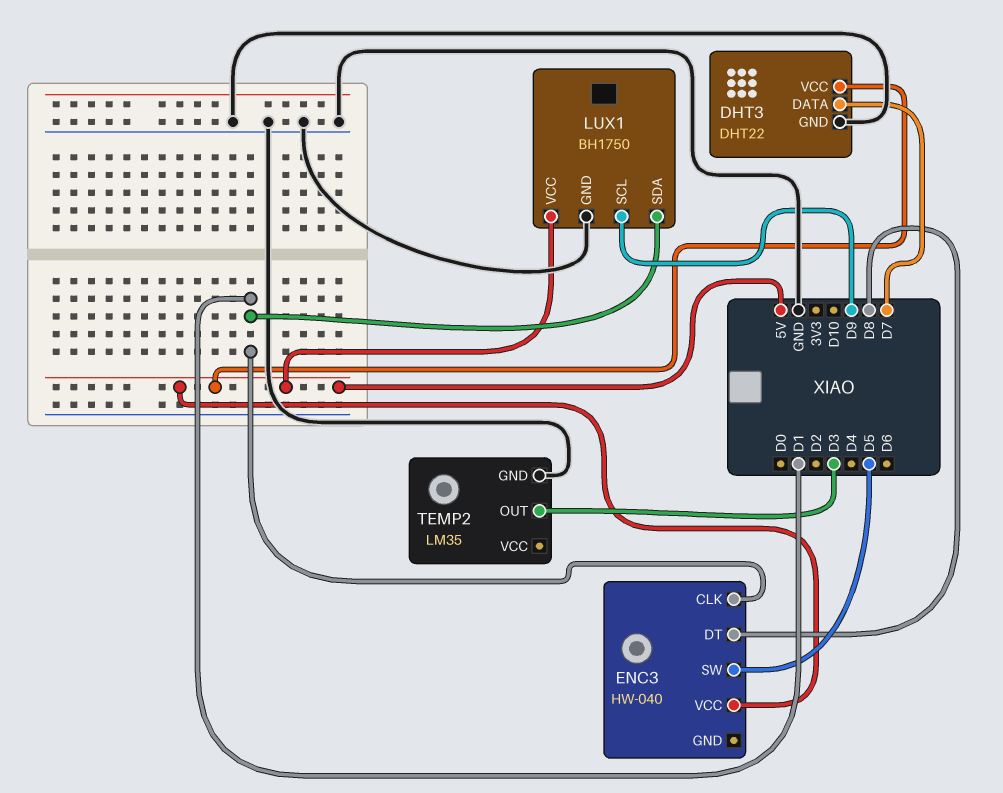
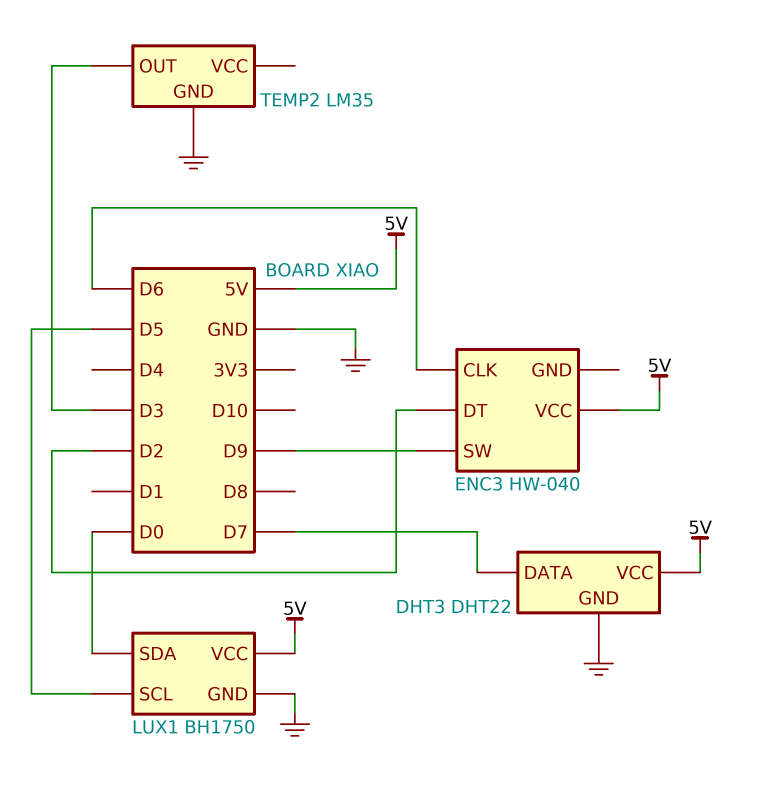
ENC3 pin CLK: D1 -> D6
ENC3 pin DT: D8 -> D2
ENC3 pin SW: D5 -> D9
LUX1 pin SCL: D9 -> D5
LUX1 pin SDA: D1 -> D0

